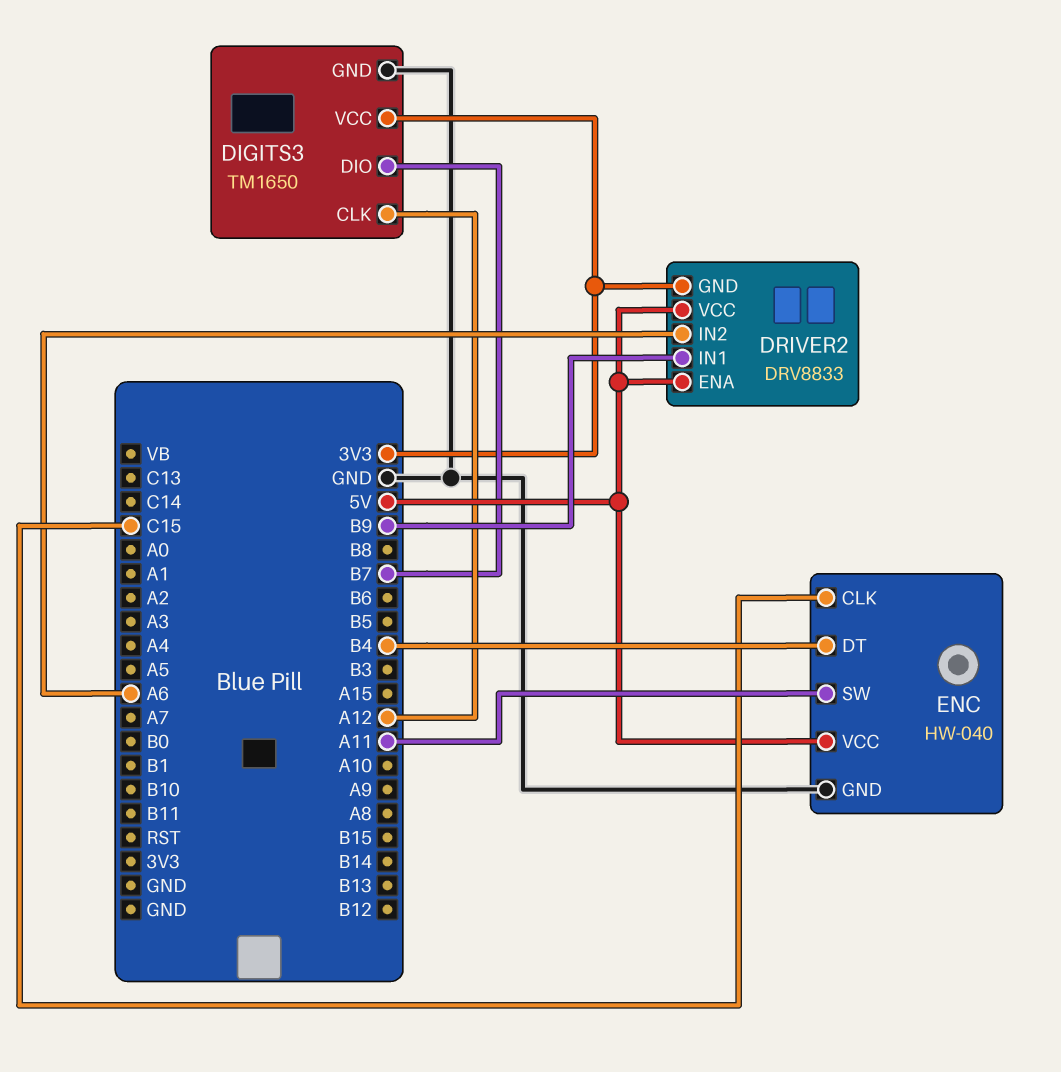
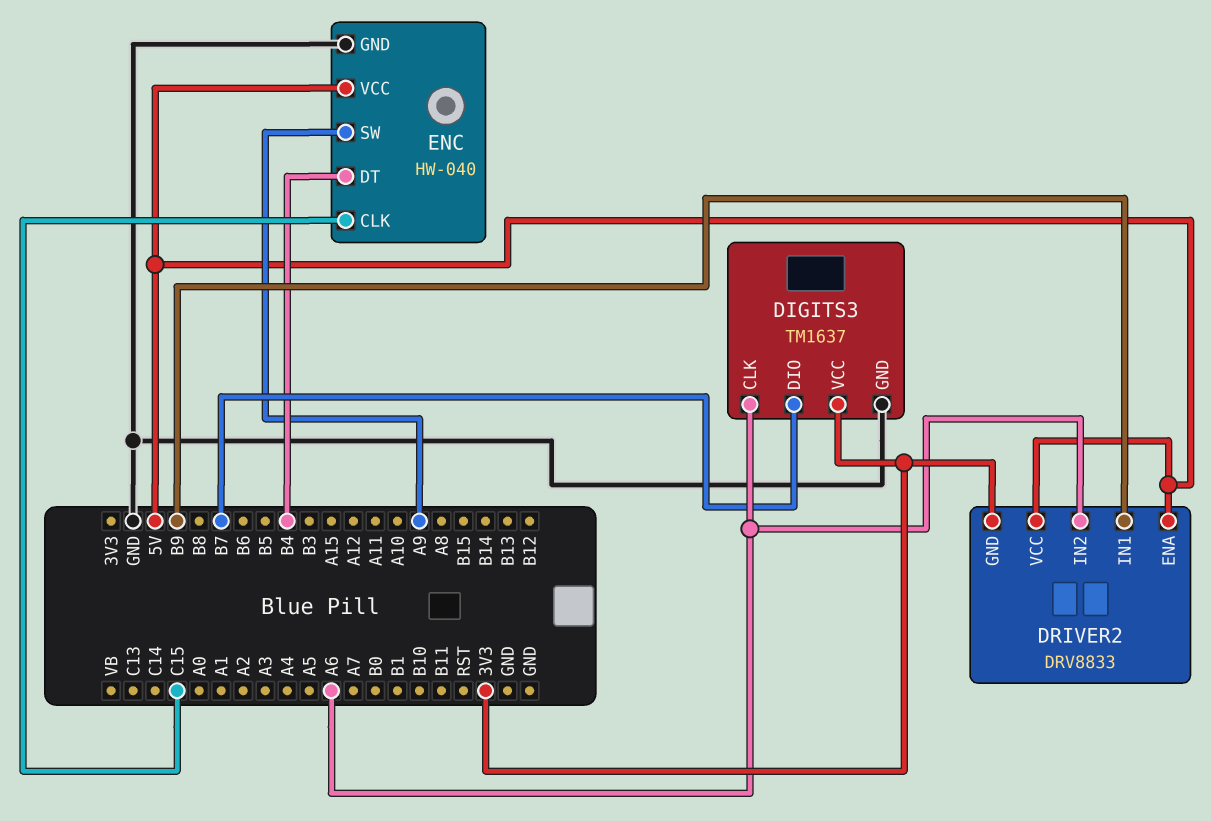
DIGITS3: TM1650 -> TM1637
DIGITS3 pin CLK: A12 -> A6
ENC pin SW: A11 -> A9

